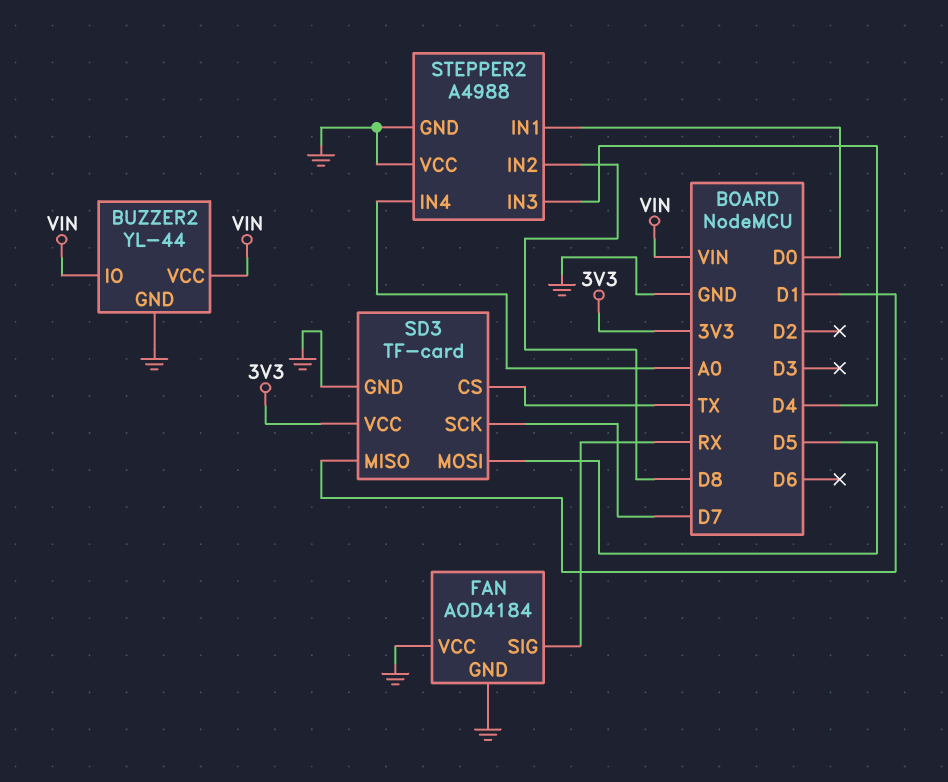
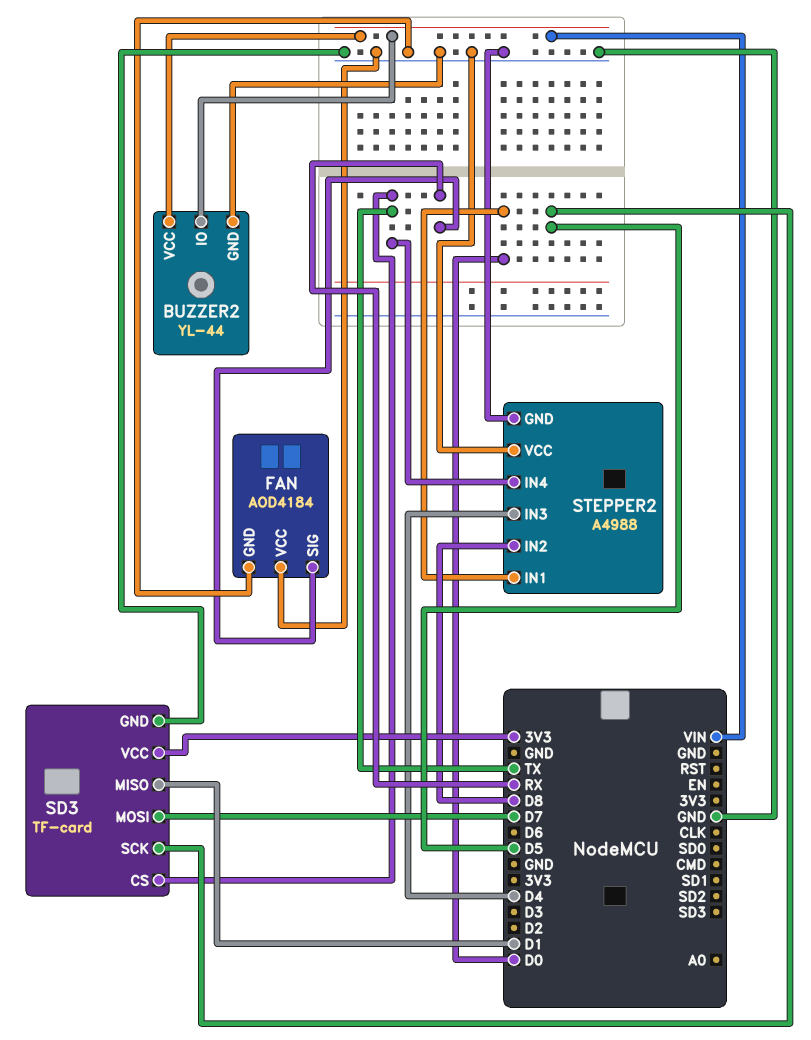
SD3 pin MOSI: D5 -> D7
SD3 pin SCK: D7 -> D5
STEPPER2 pin IN4: A0 -> TX

